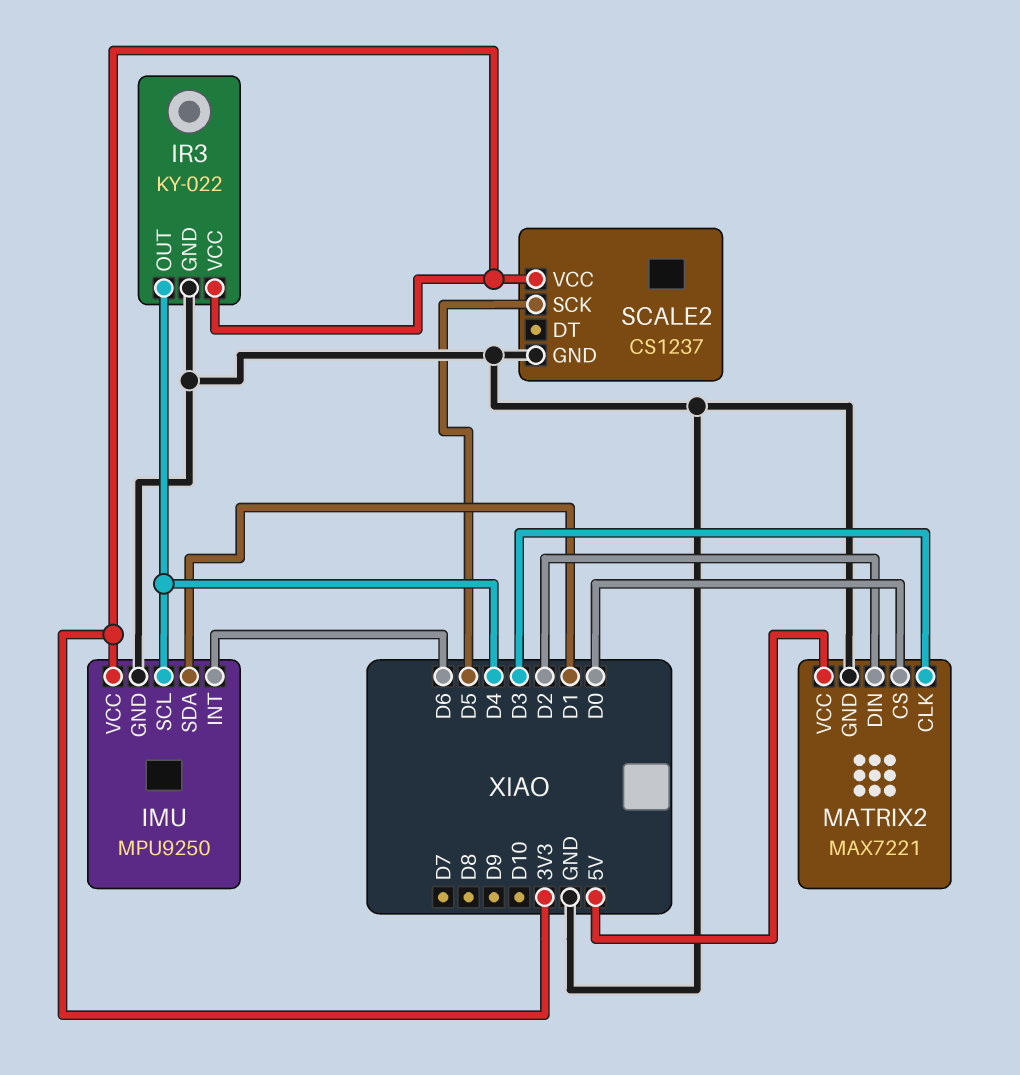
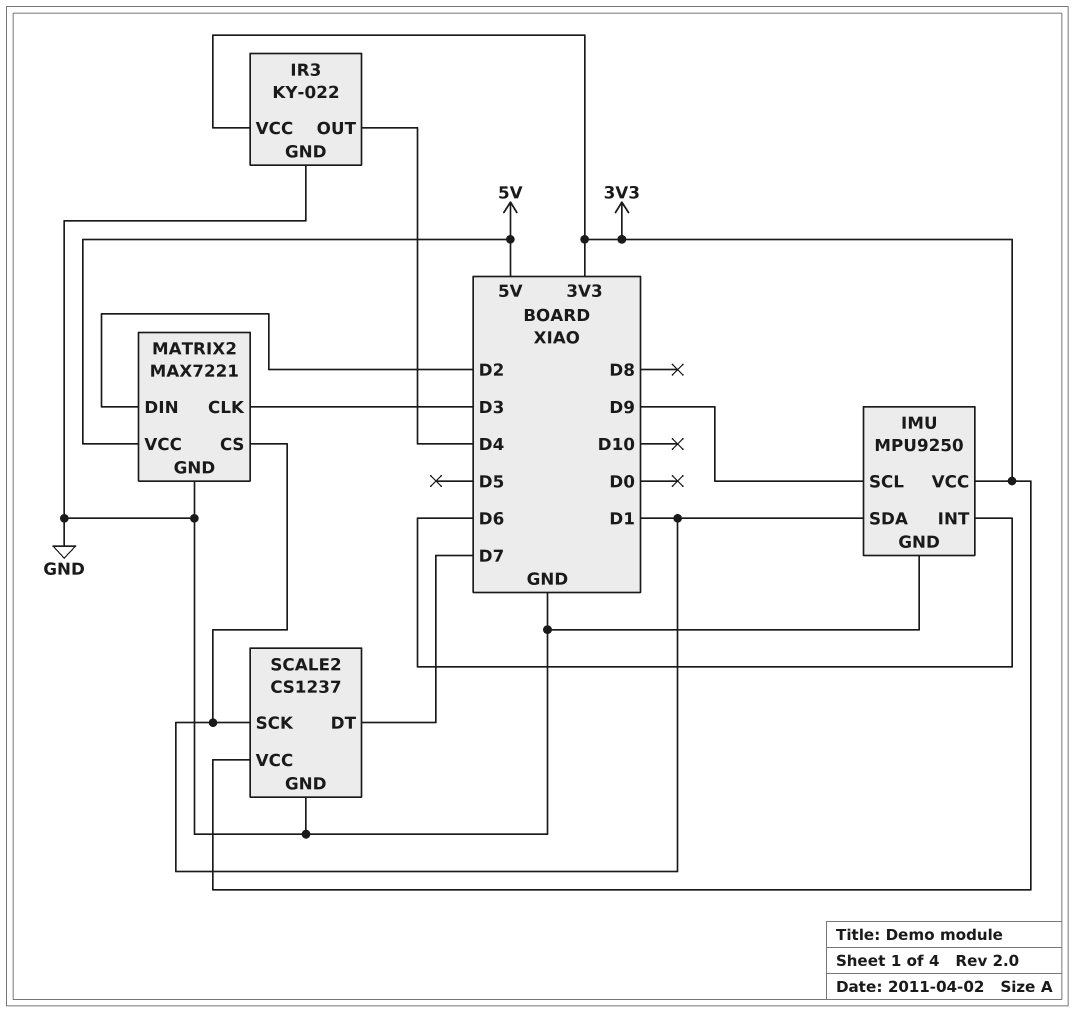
IMU pin SCL: D4 -> D9
MATRIX2 pin CS: D0 -> D1
SCALE2 pin DT: none -> D7
SCALE2 pin SCK: D5 -> D1

